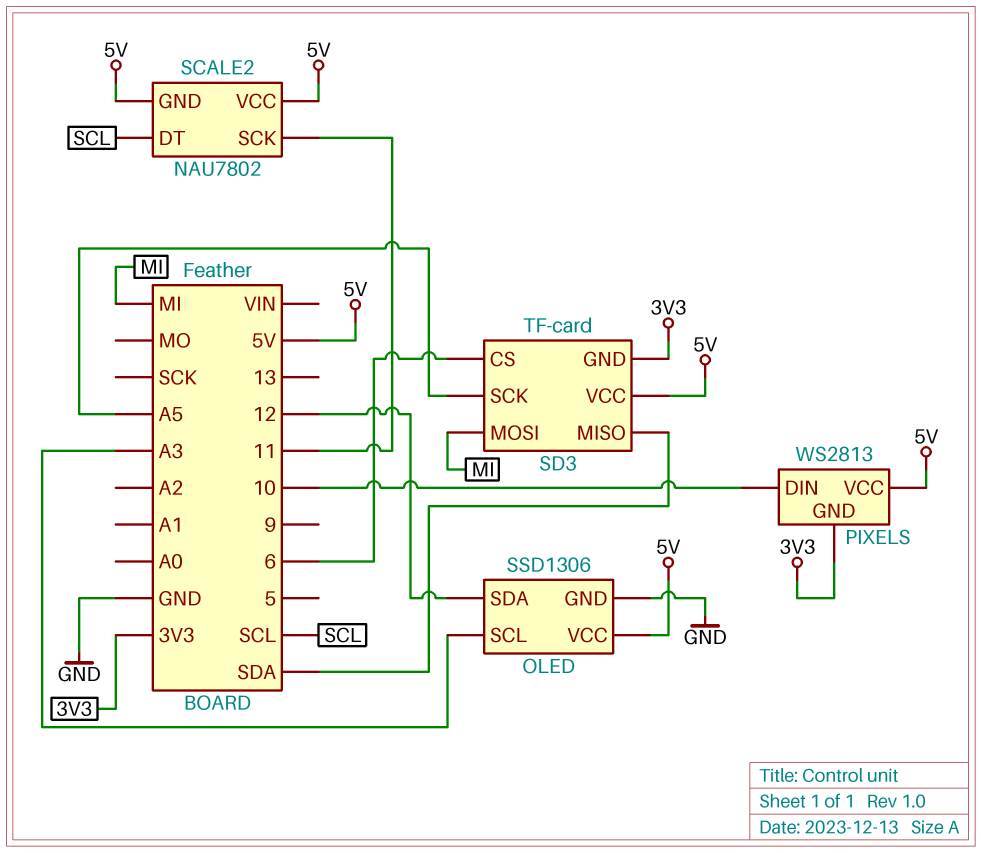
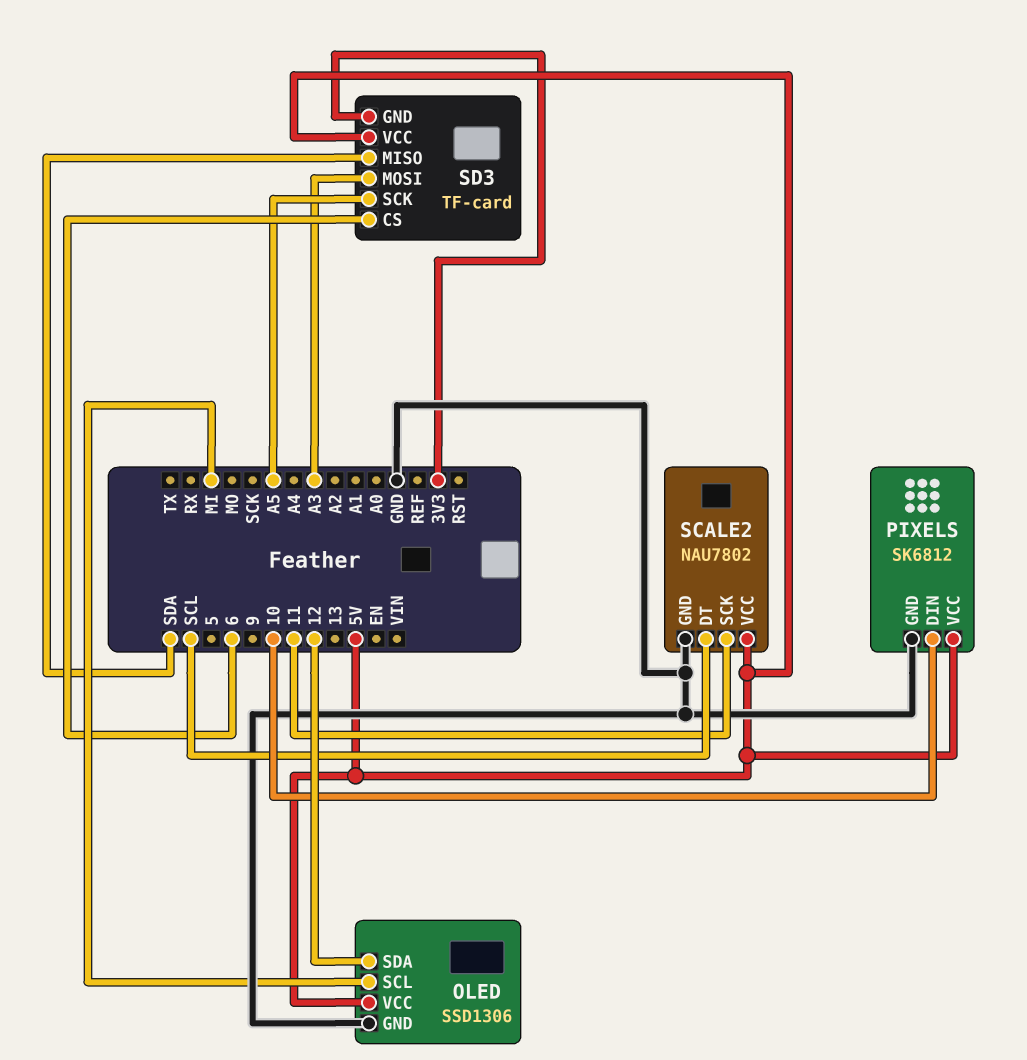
OLED pin SCL: A3 -> MI
PIXELS: WS2813 -> SK6812
PIXELS pin GND: 3V3 -> GND
SCALE2 pin GND: 5V -> GND
SD3 pin MOSI: MI -> A3

